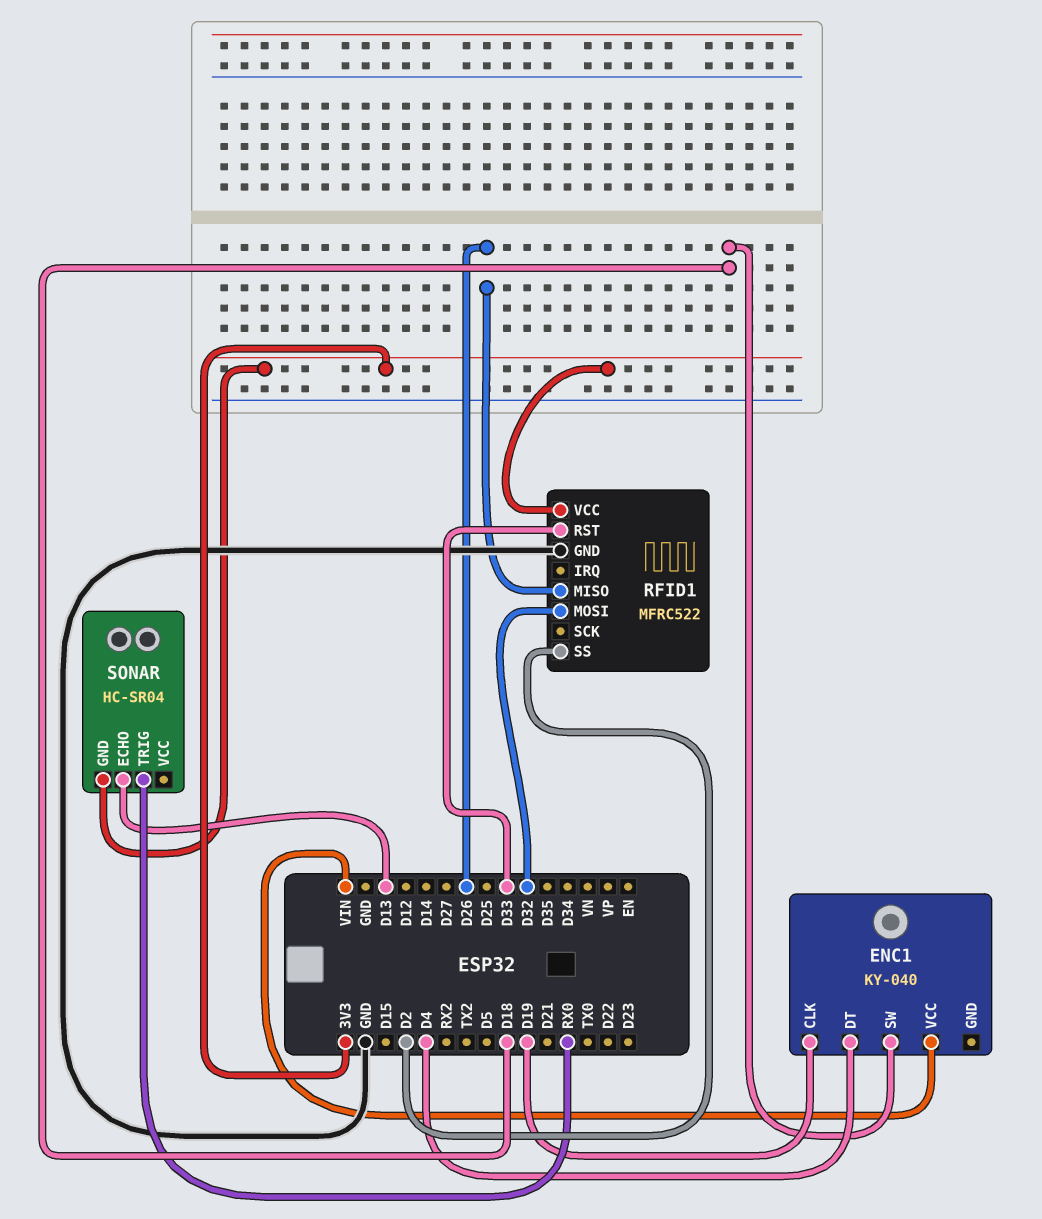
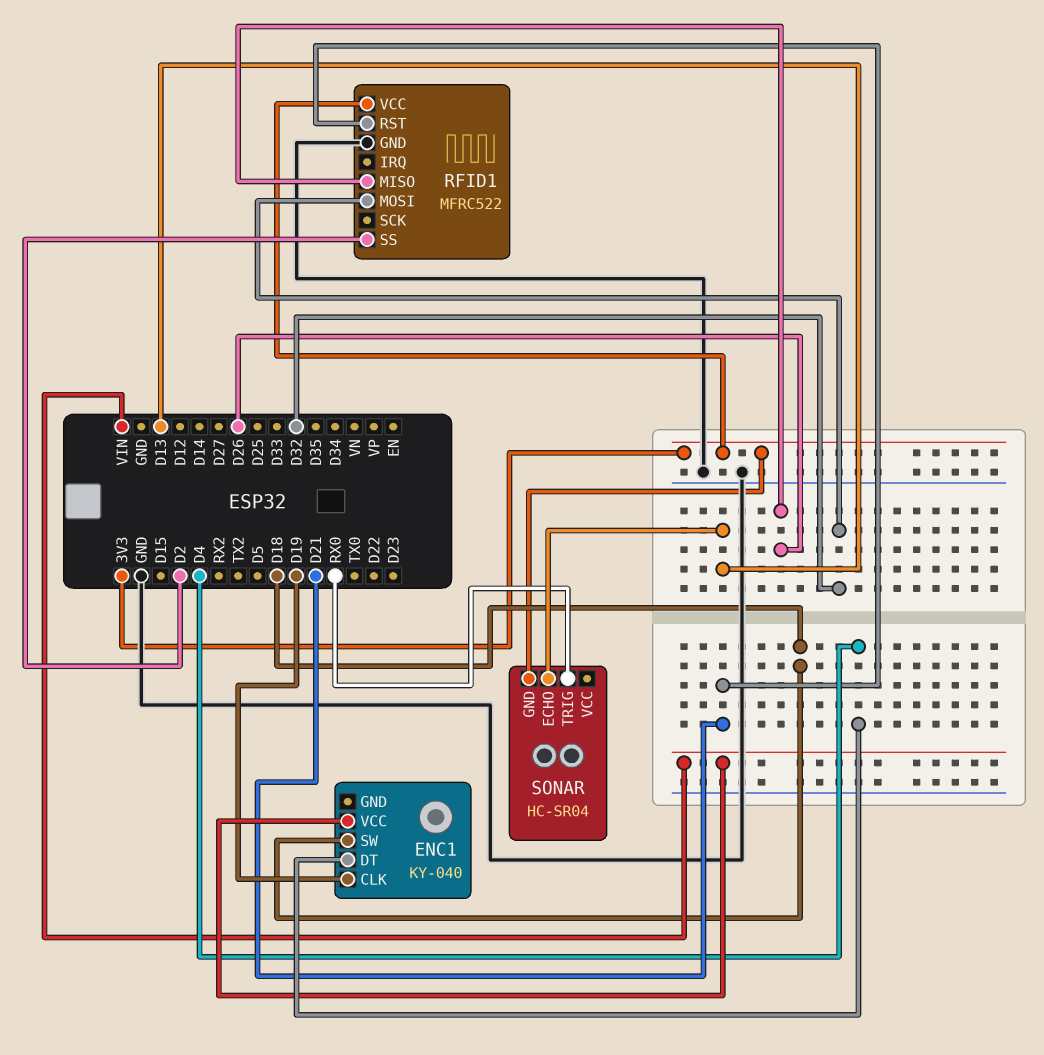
RFID1 pin RST: D33 -> D21

